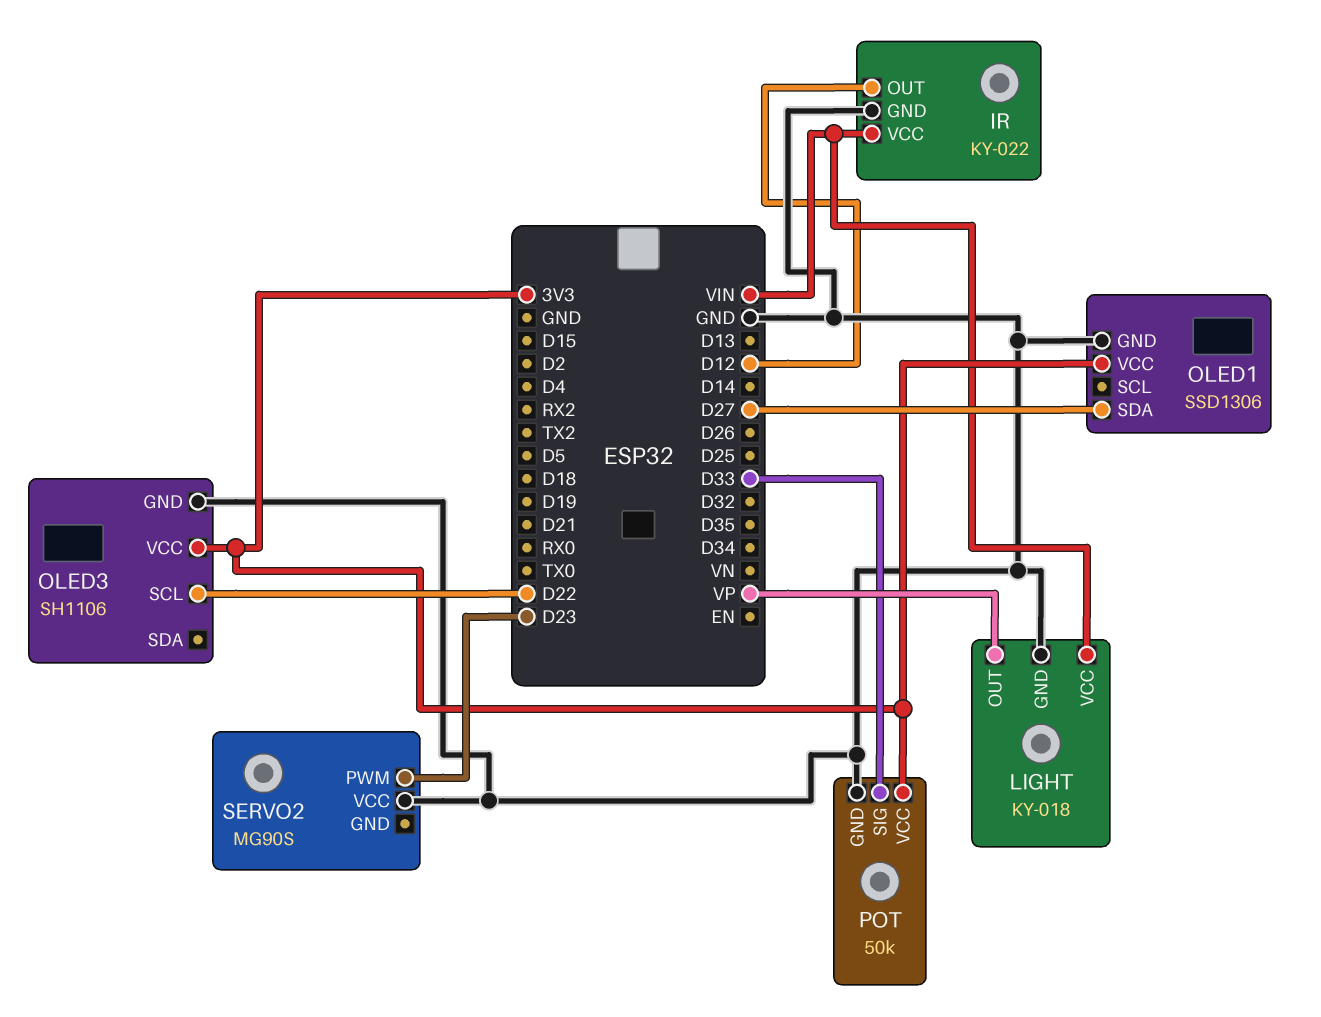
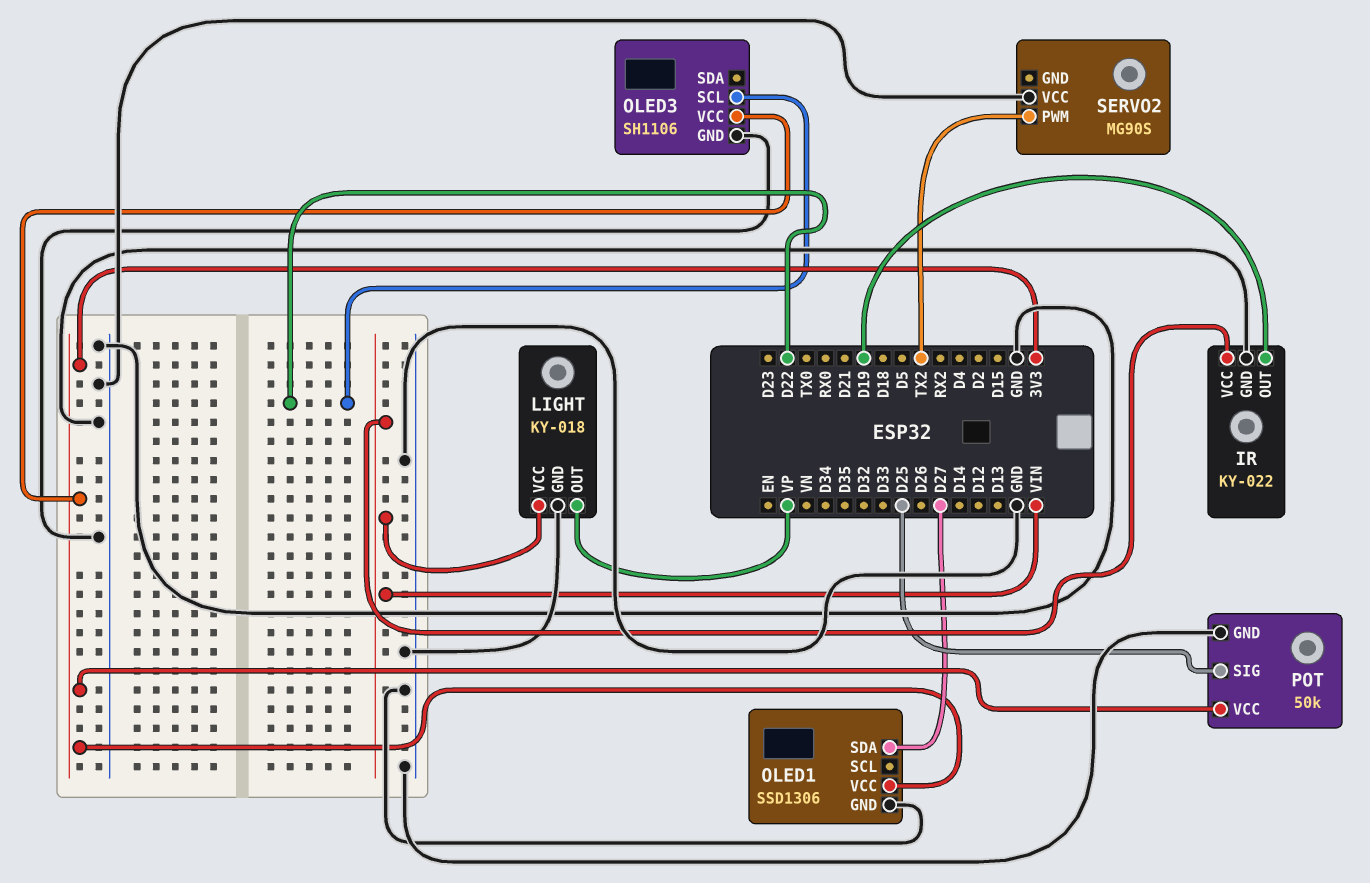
IR pin OUT: D12 -> D19
POT pin SIG: D33 -> D25
SERVO2 pin PWM: D23 -> TX2

